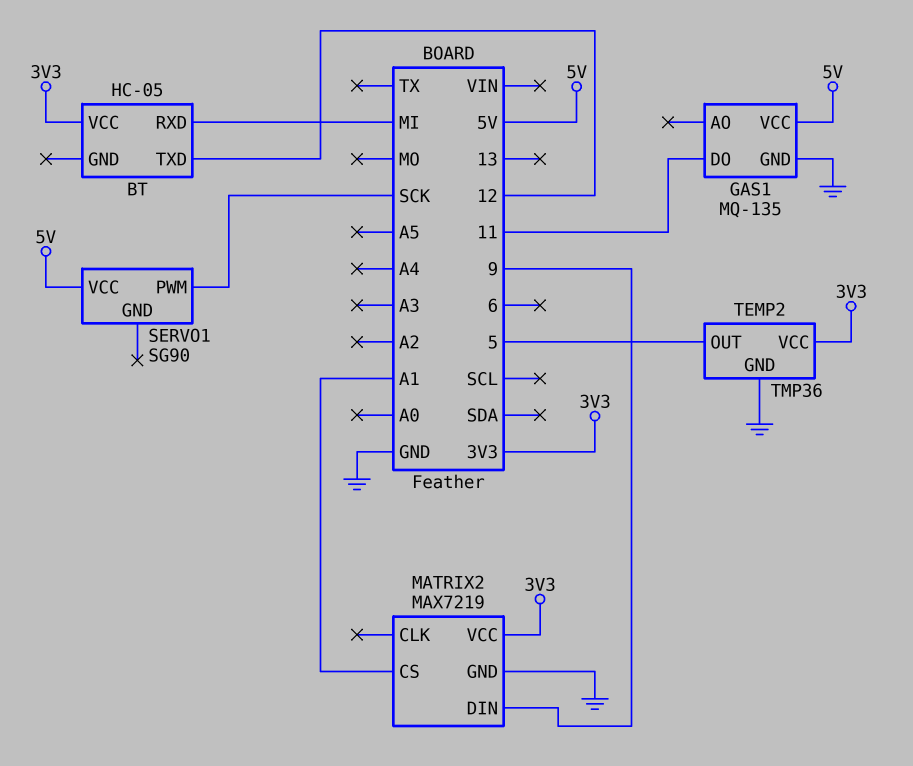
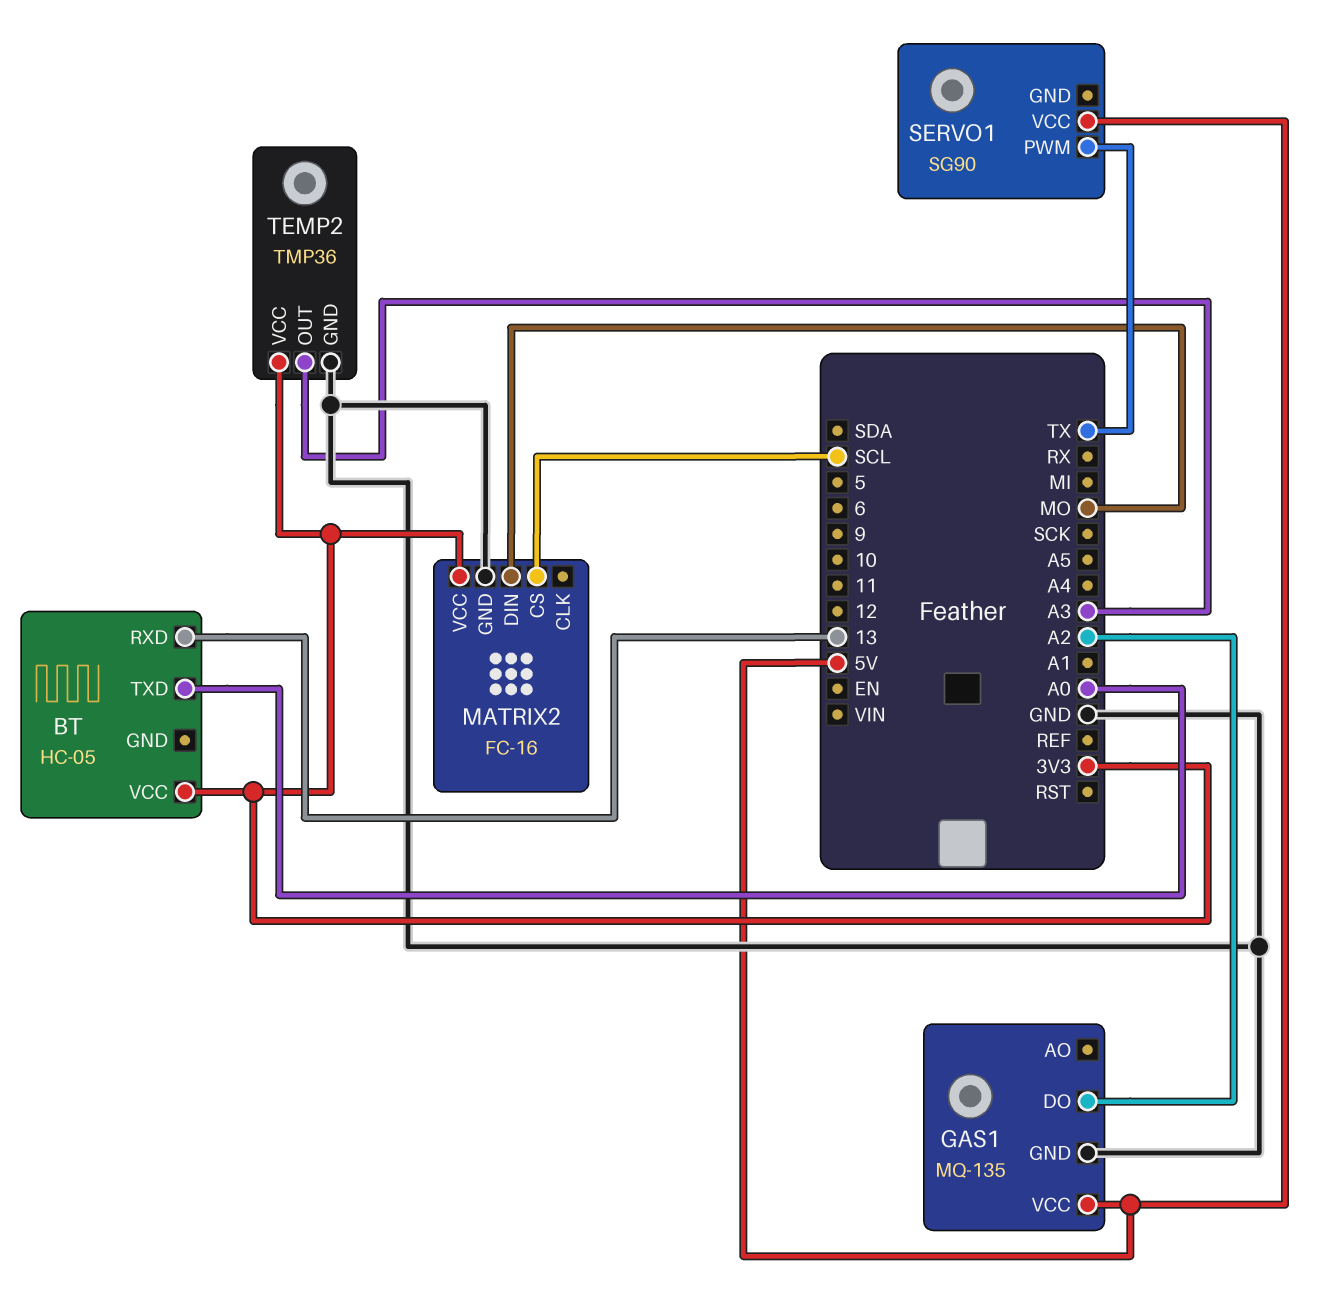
BT pin RXD: MI -> 13
BT pin TXD: 12 -> A0
GAS1 pin DO: 11 -> A2
MATRIX2: MAX7219 -> FC-16
MATRIX2 pin CS: A1 -> SCL
MATRIX2 pin DIN: 9 -> MO
SERVO1 pin PWM: SCK -> TX
TEMP2 pin OUT: 5 -> A3

